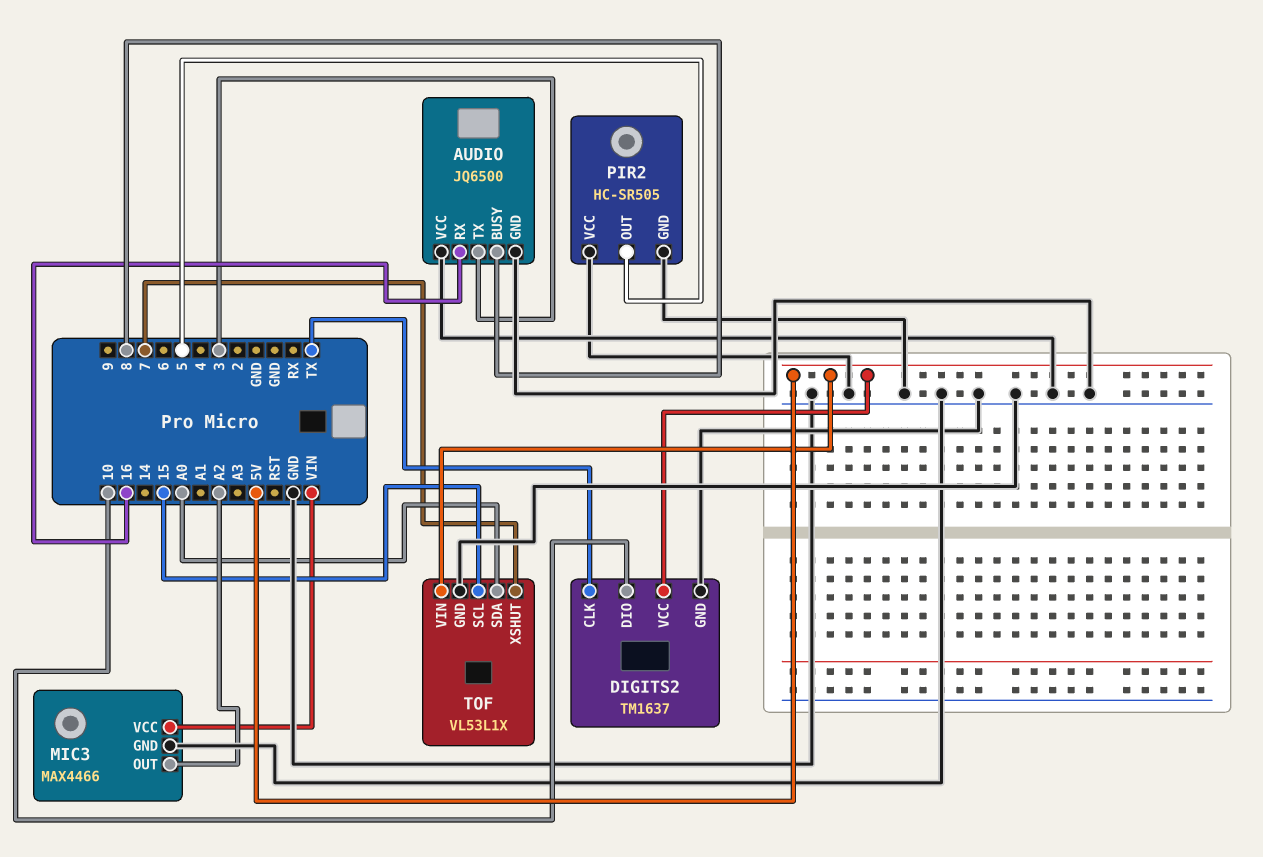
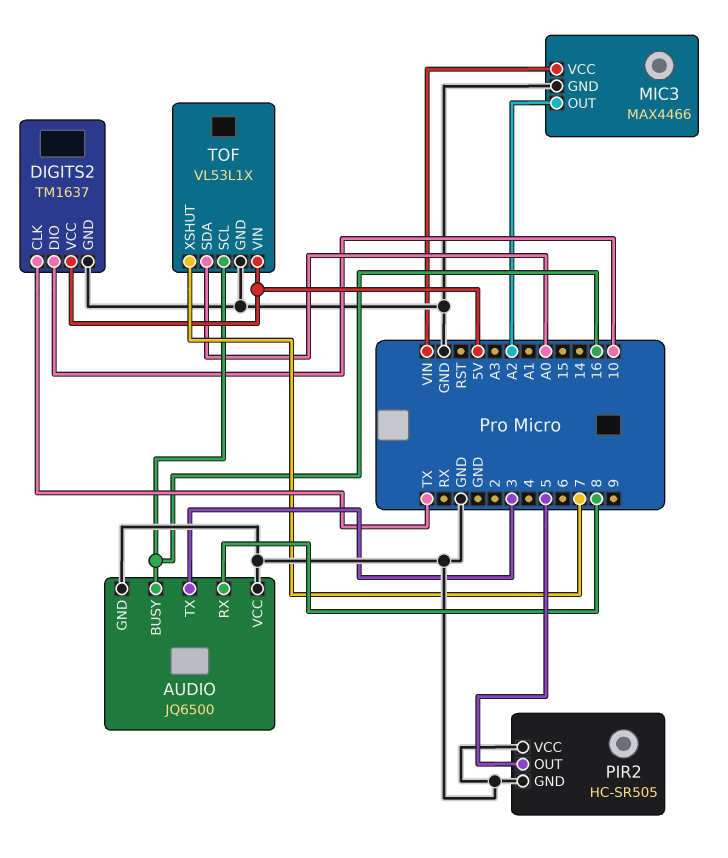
AUDIO pin BUSY: 8 -> 16
AUDIO pin RX: 16 -> 8
TOF pin SCL: 15 -> 16

